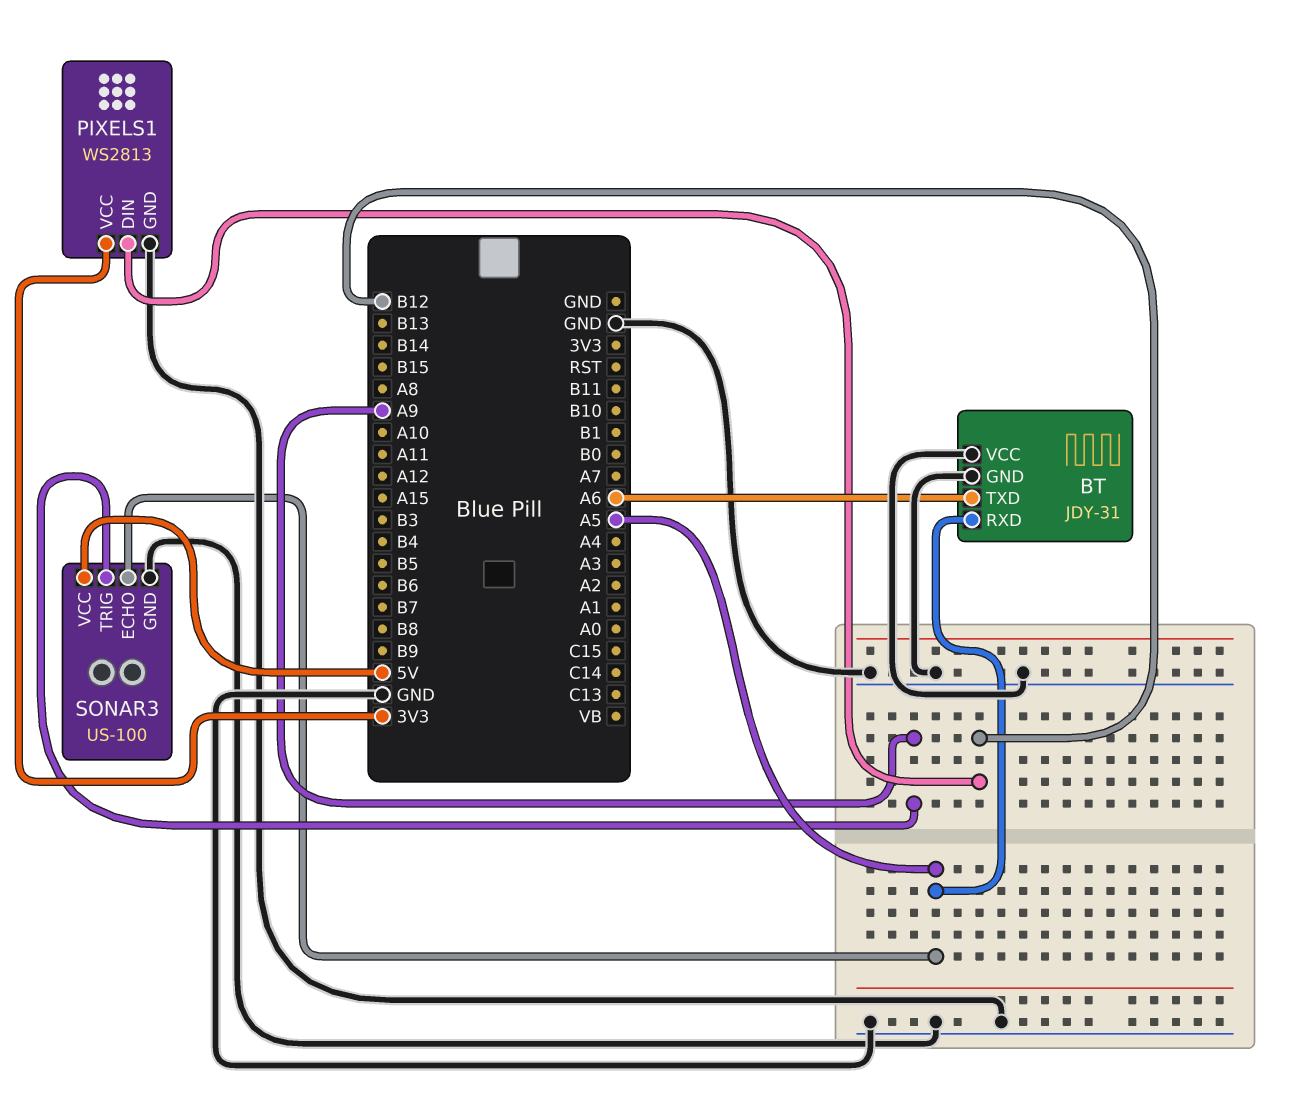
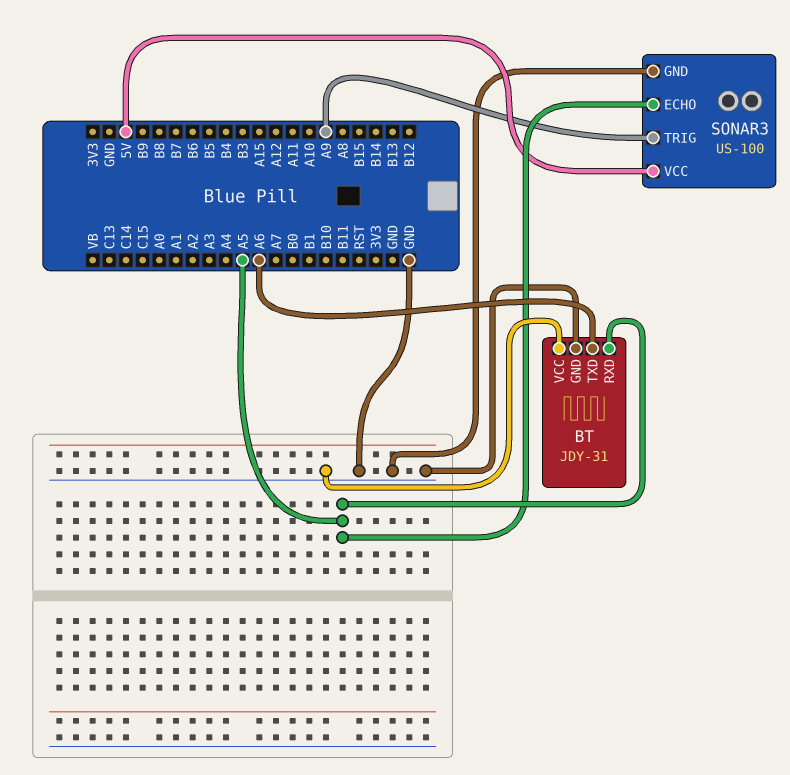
PIXELS1: WS2813 -> none
PIXELS1 pin DIN: B12 -> none
PIXELS1 pin GND: GND -> none
PIXELS1 pin VCC: 3V3 -> none

